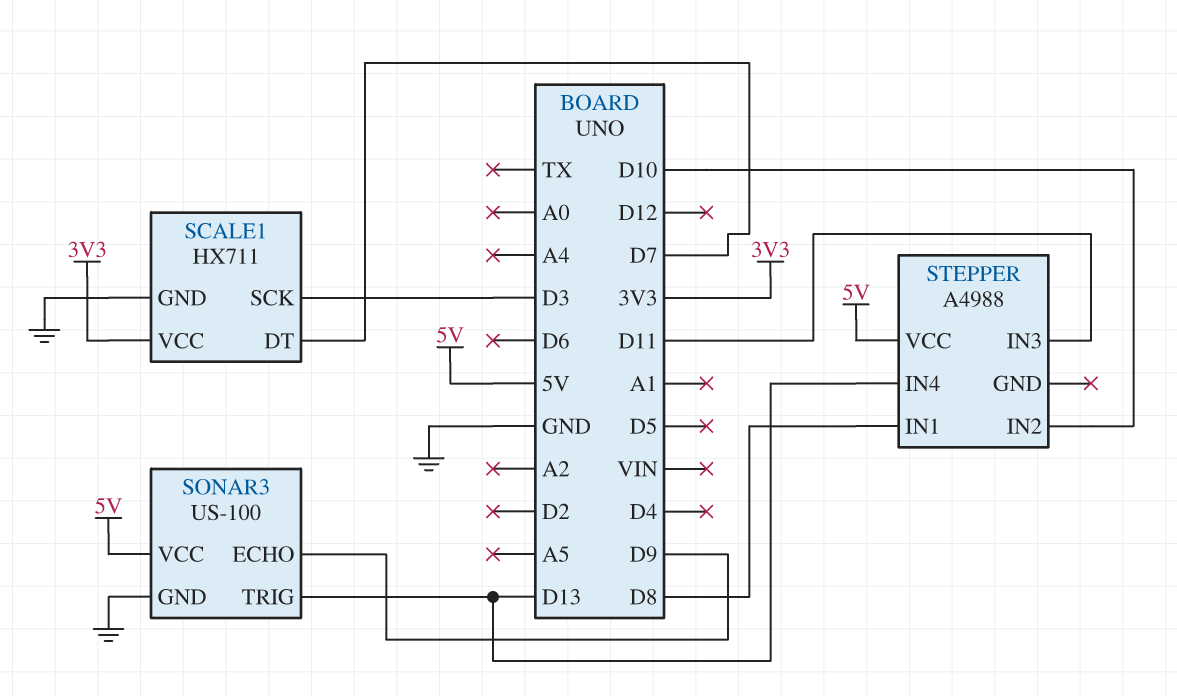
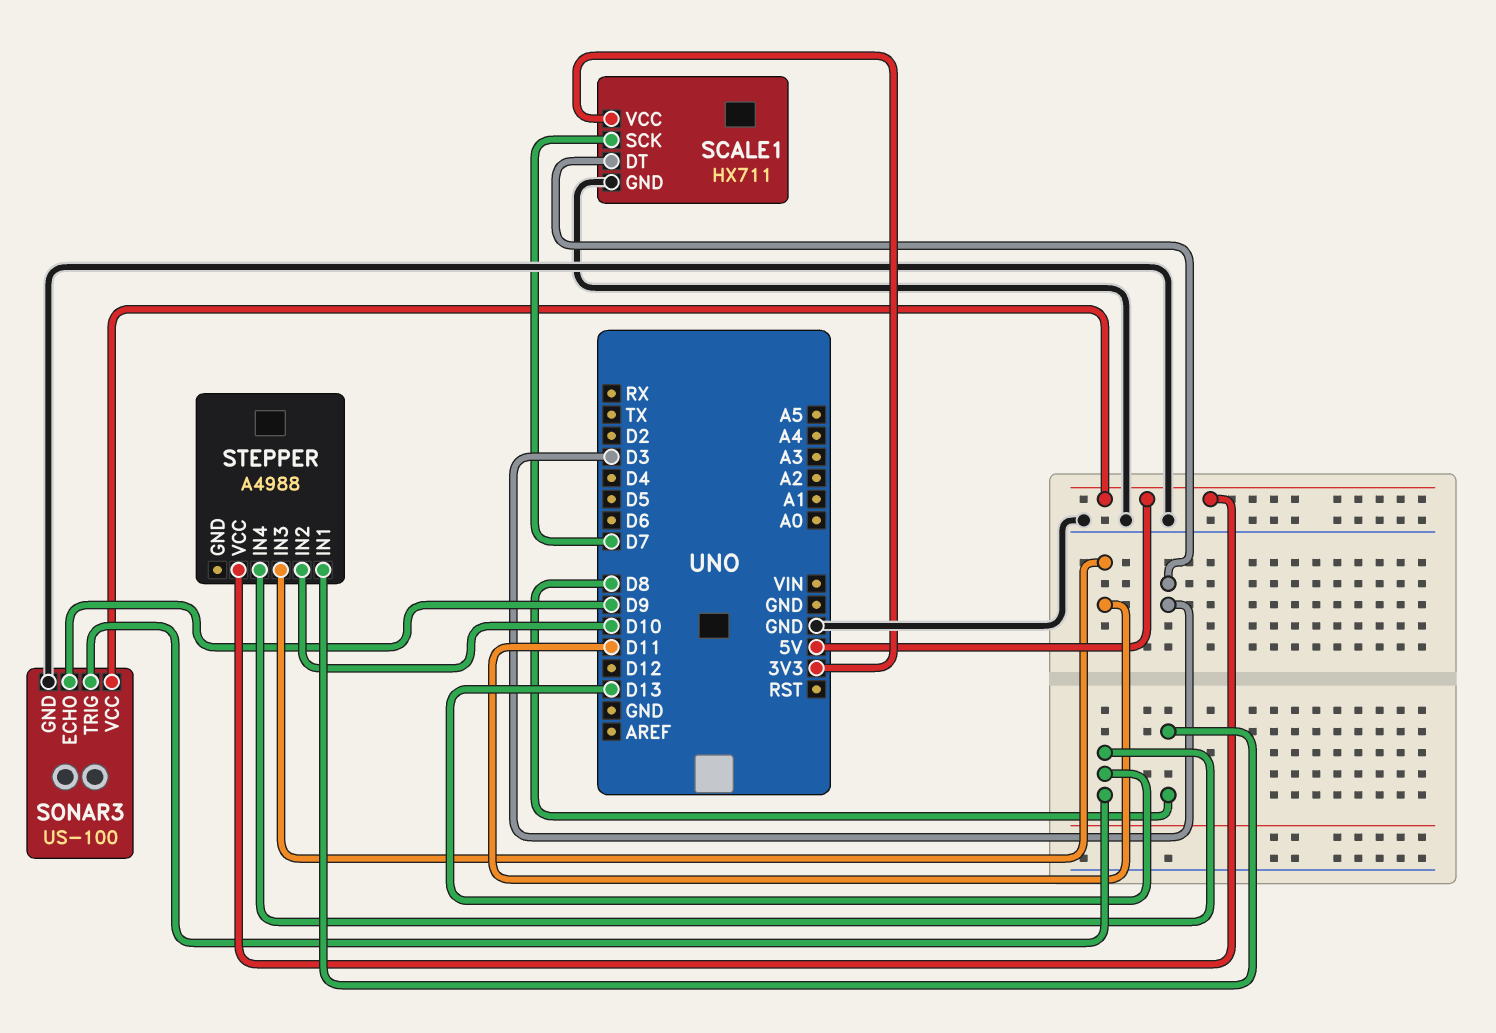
SCALE1 pin DT: D7 -> D3
SCALE1 pin SCK: D3 -> D7

